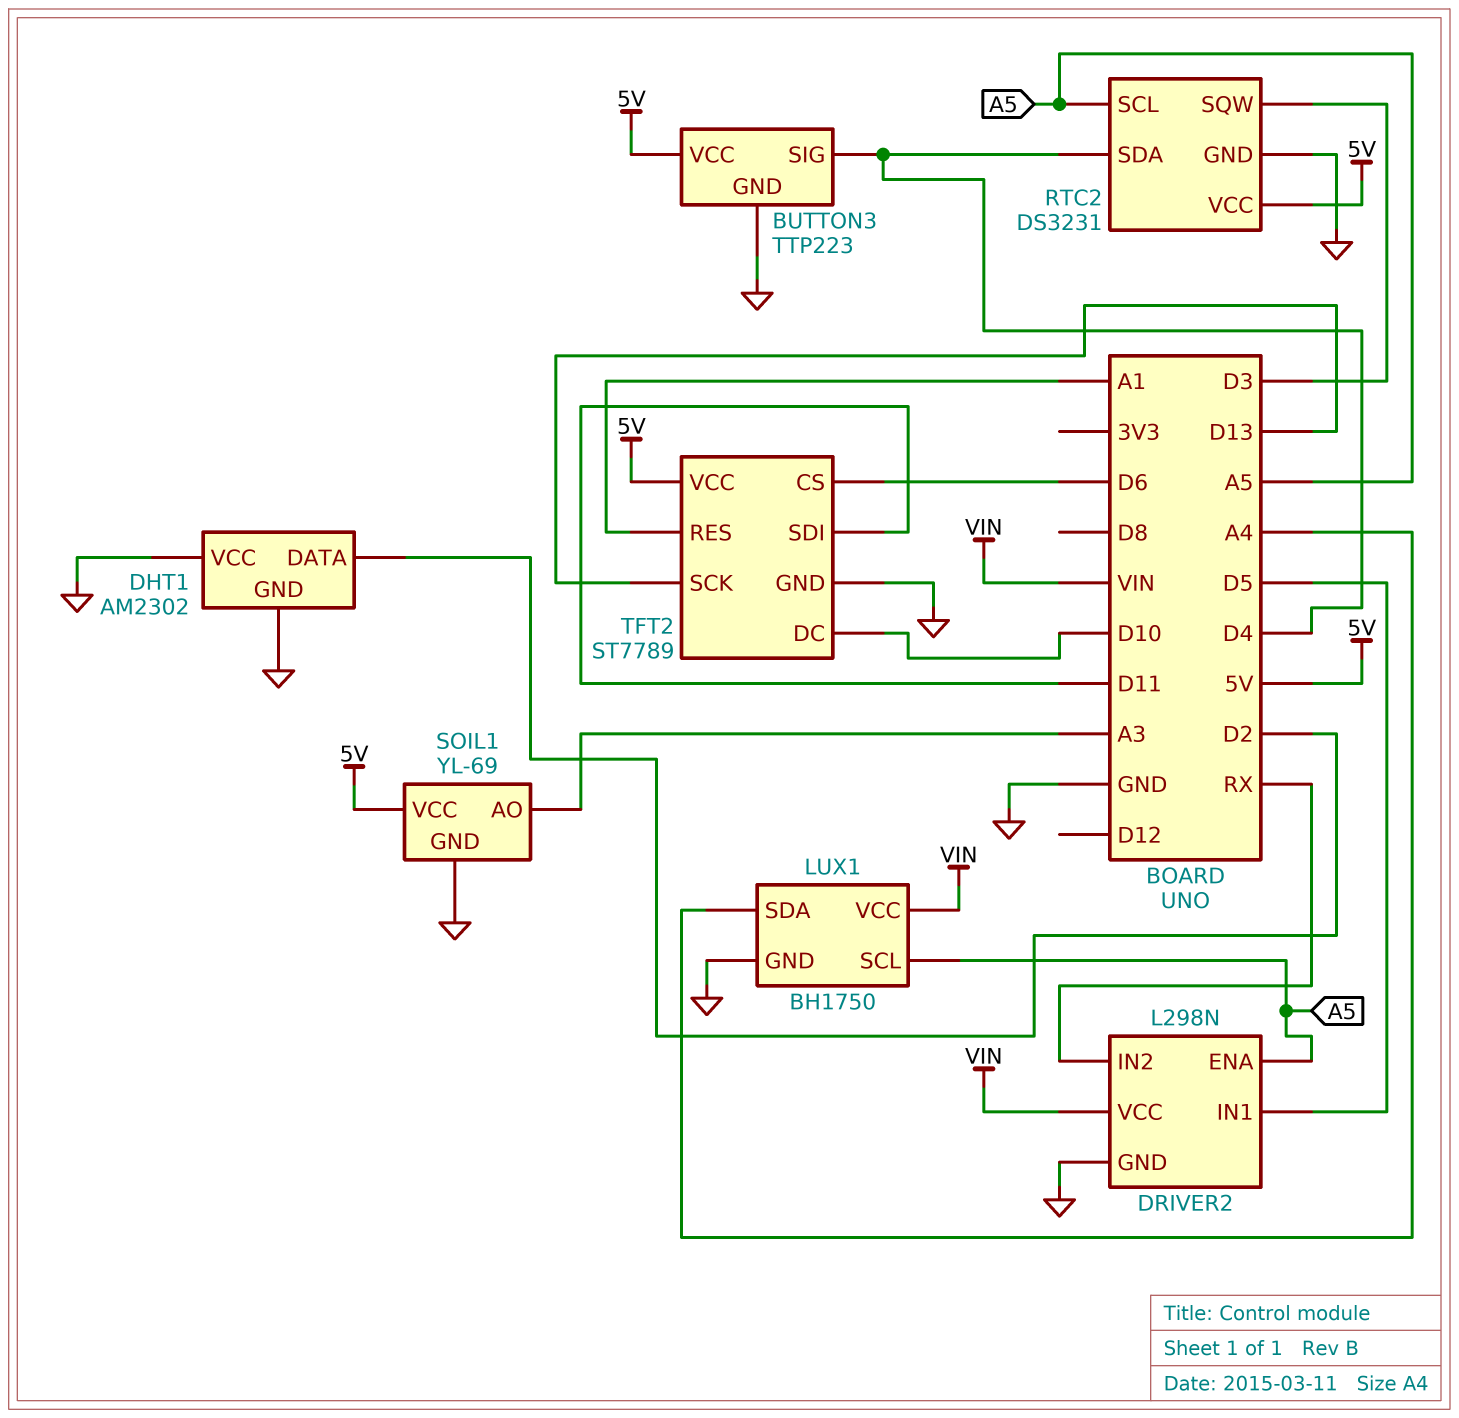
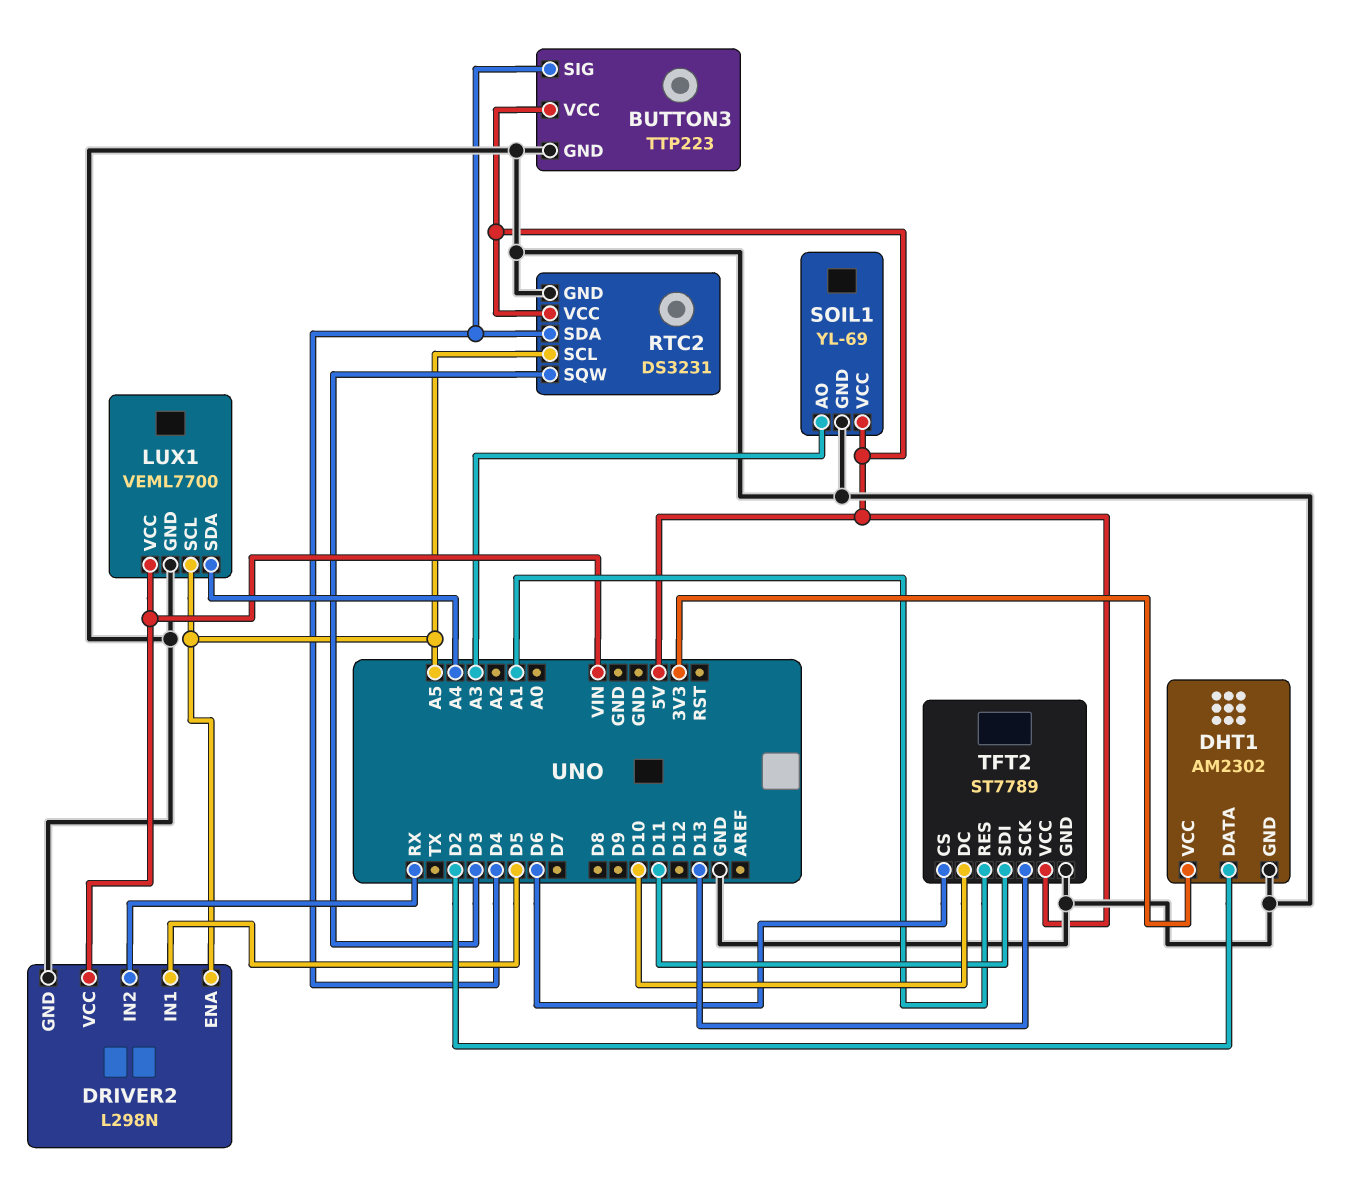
DHT1 pin VCC: GND -> 3V3
LUX1: BH1750 -> VEML7700

